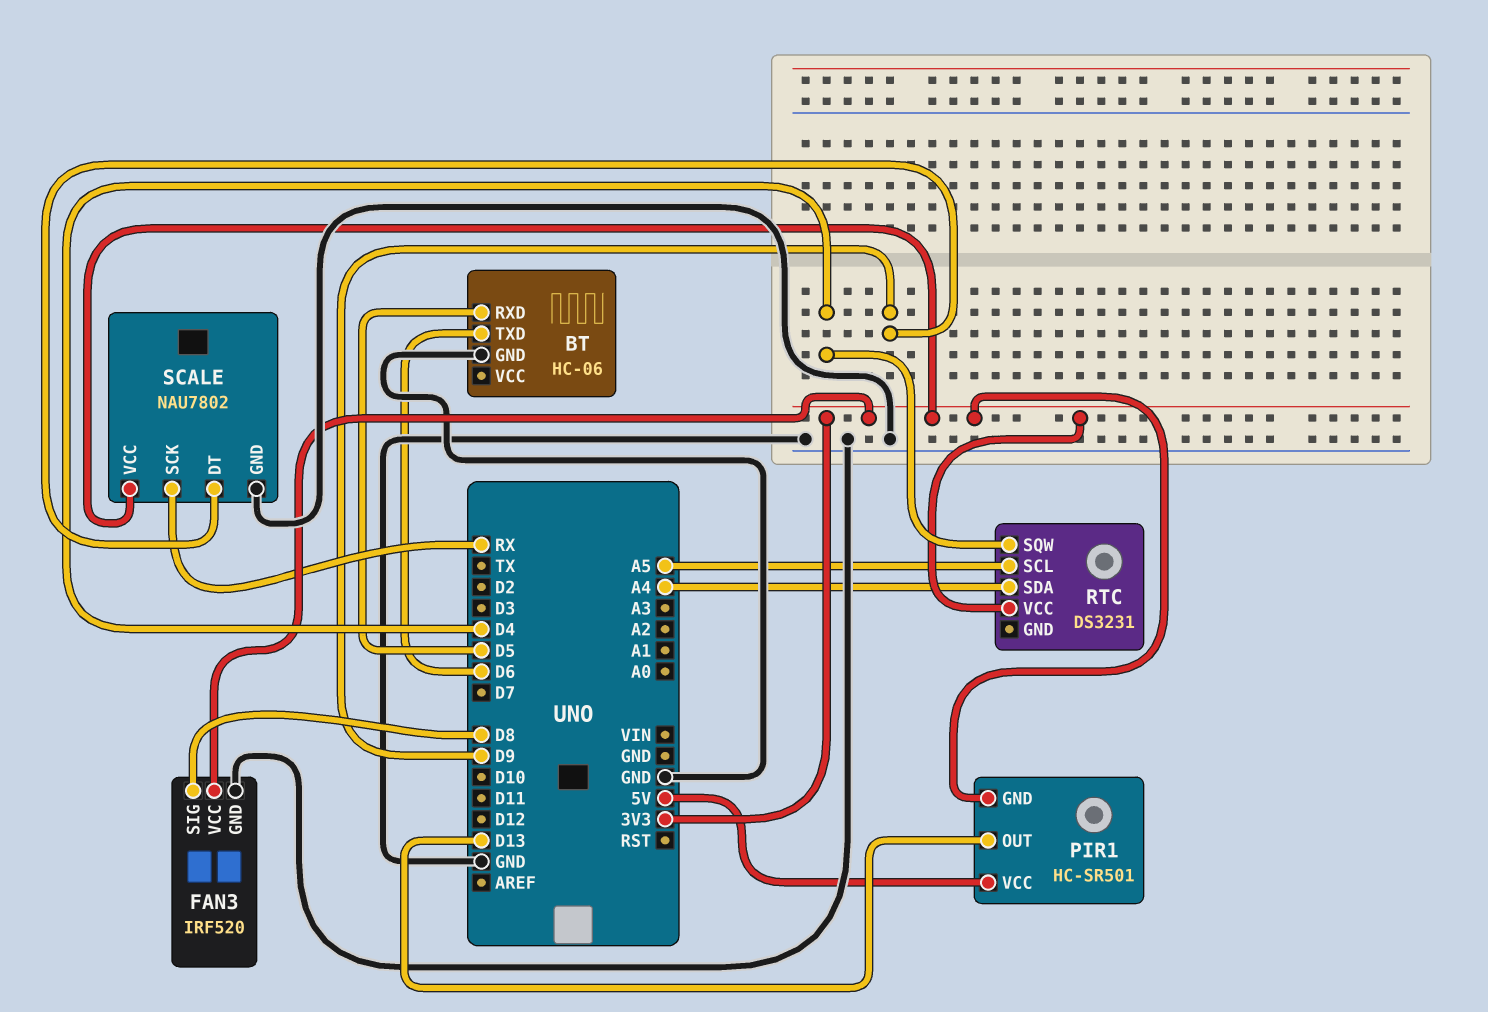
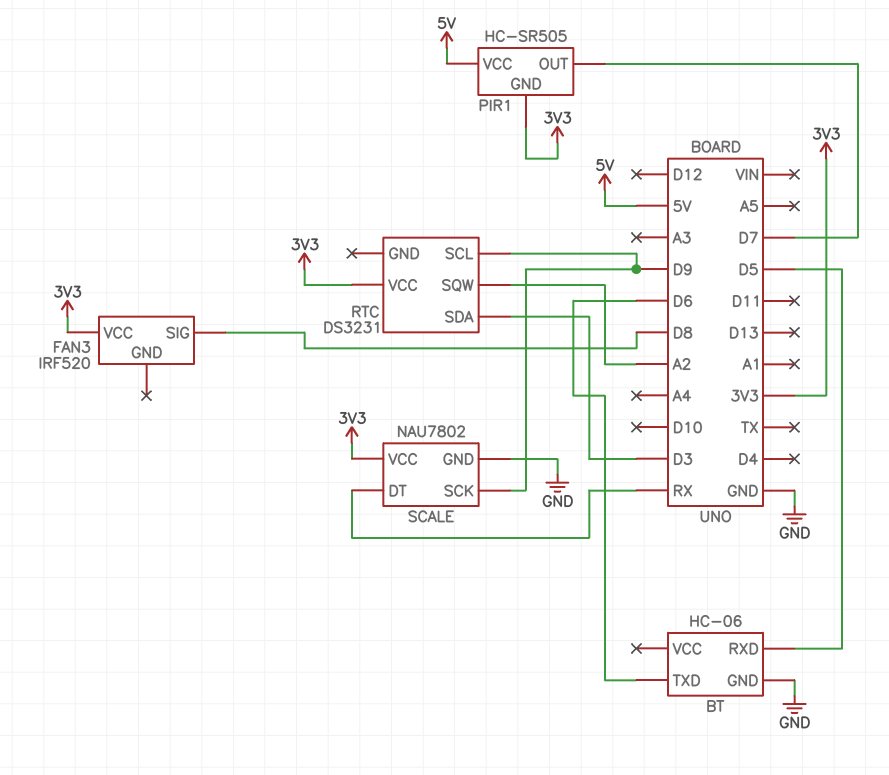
FAN3 pin GND: GND -> none
PIR1: HC-SR501 -> HC-SR505
PIR1 pin OUT: D13 -> D7
RTC pin SCL: A5 -> D9
RTC pin SDA: A4 -> D3
RTC pin SQW: D4 -> A2
SCALE pin DT: D9 -> RX
SCALE pin SCK: RX -> D9

